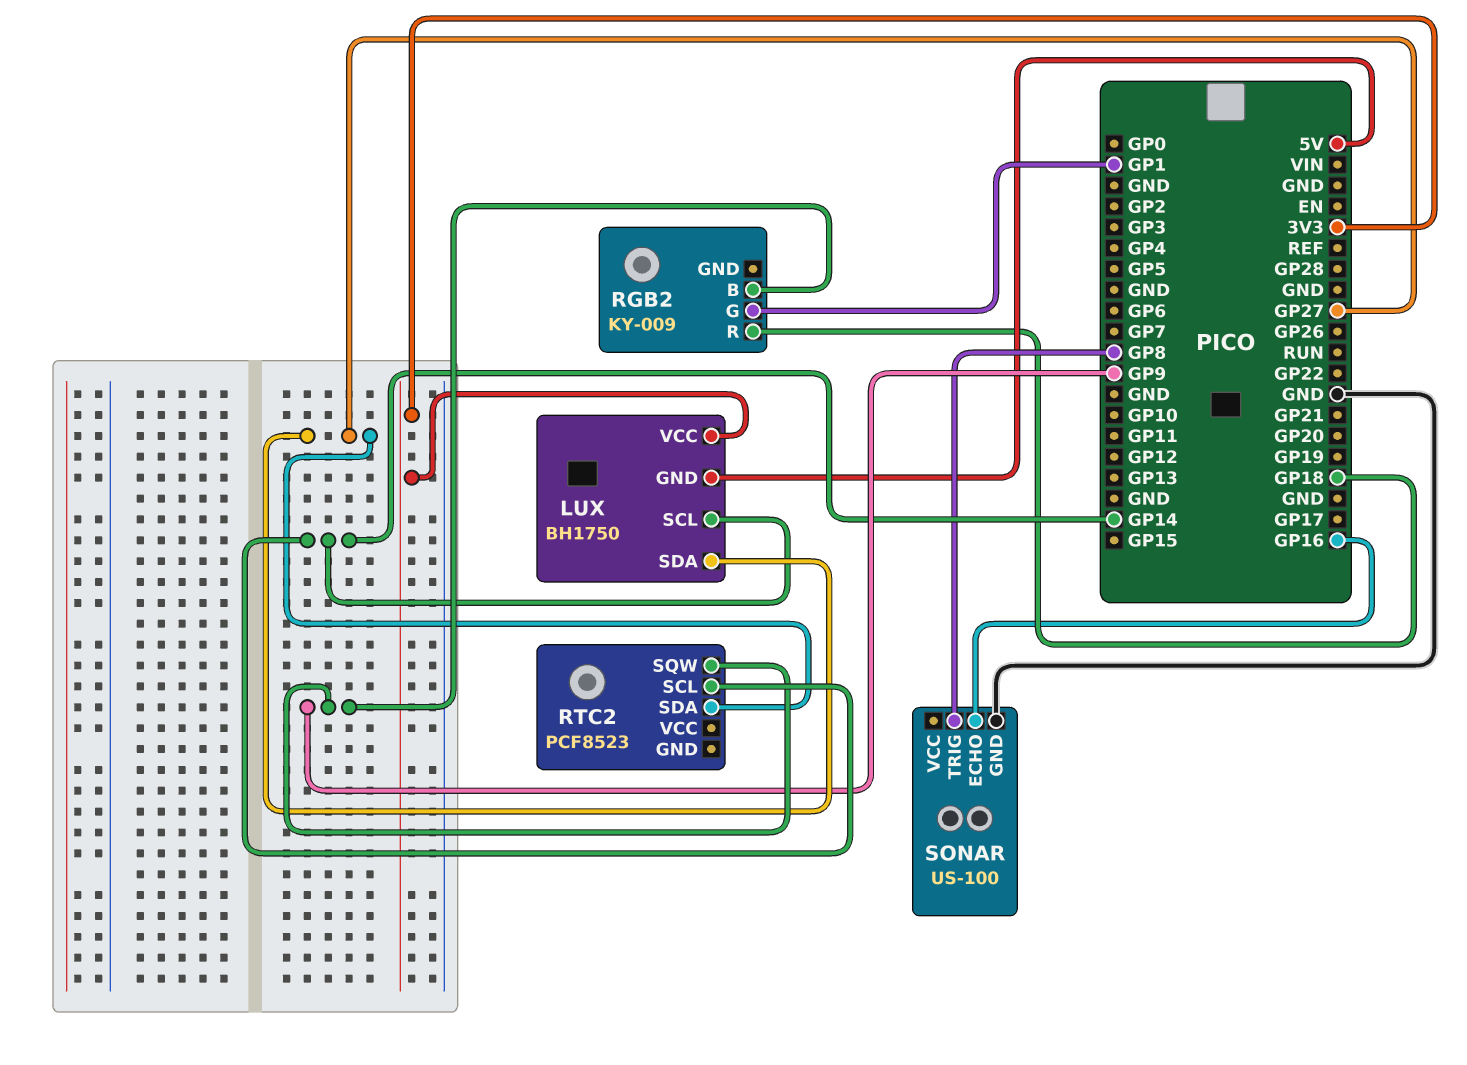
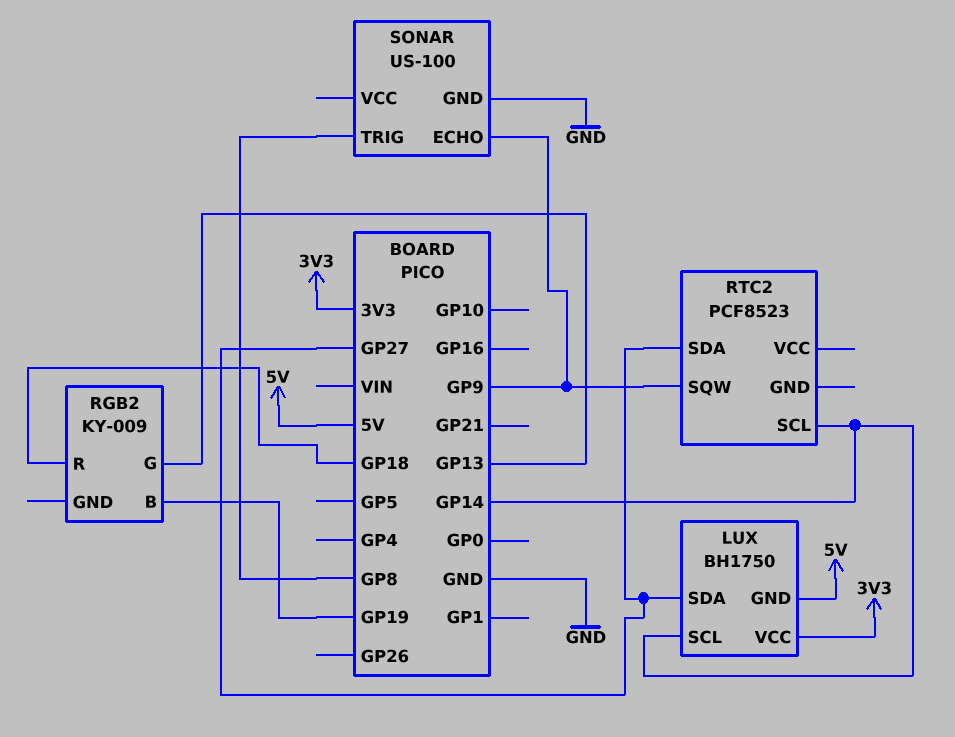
RGB2 pin B: GP9 -> GP19
RGB2 pin G: GP1 -> GP13
SONAR pin ECHO: GP16 -> GP9

